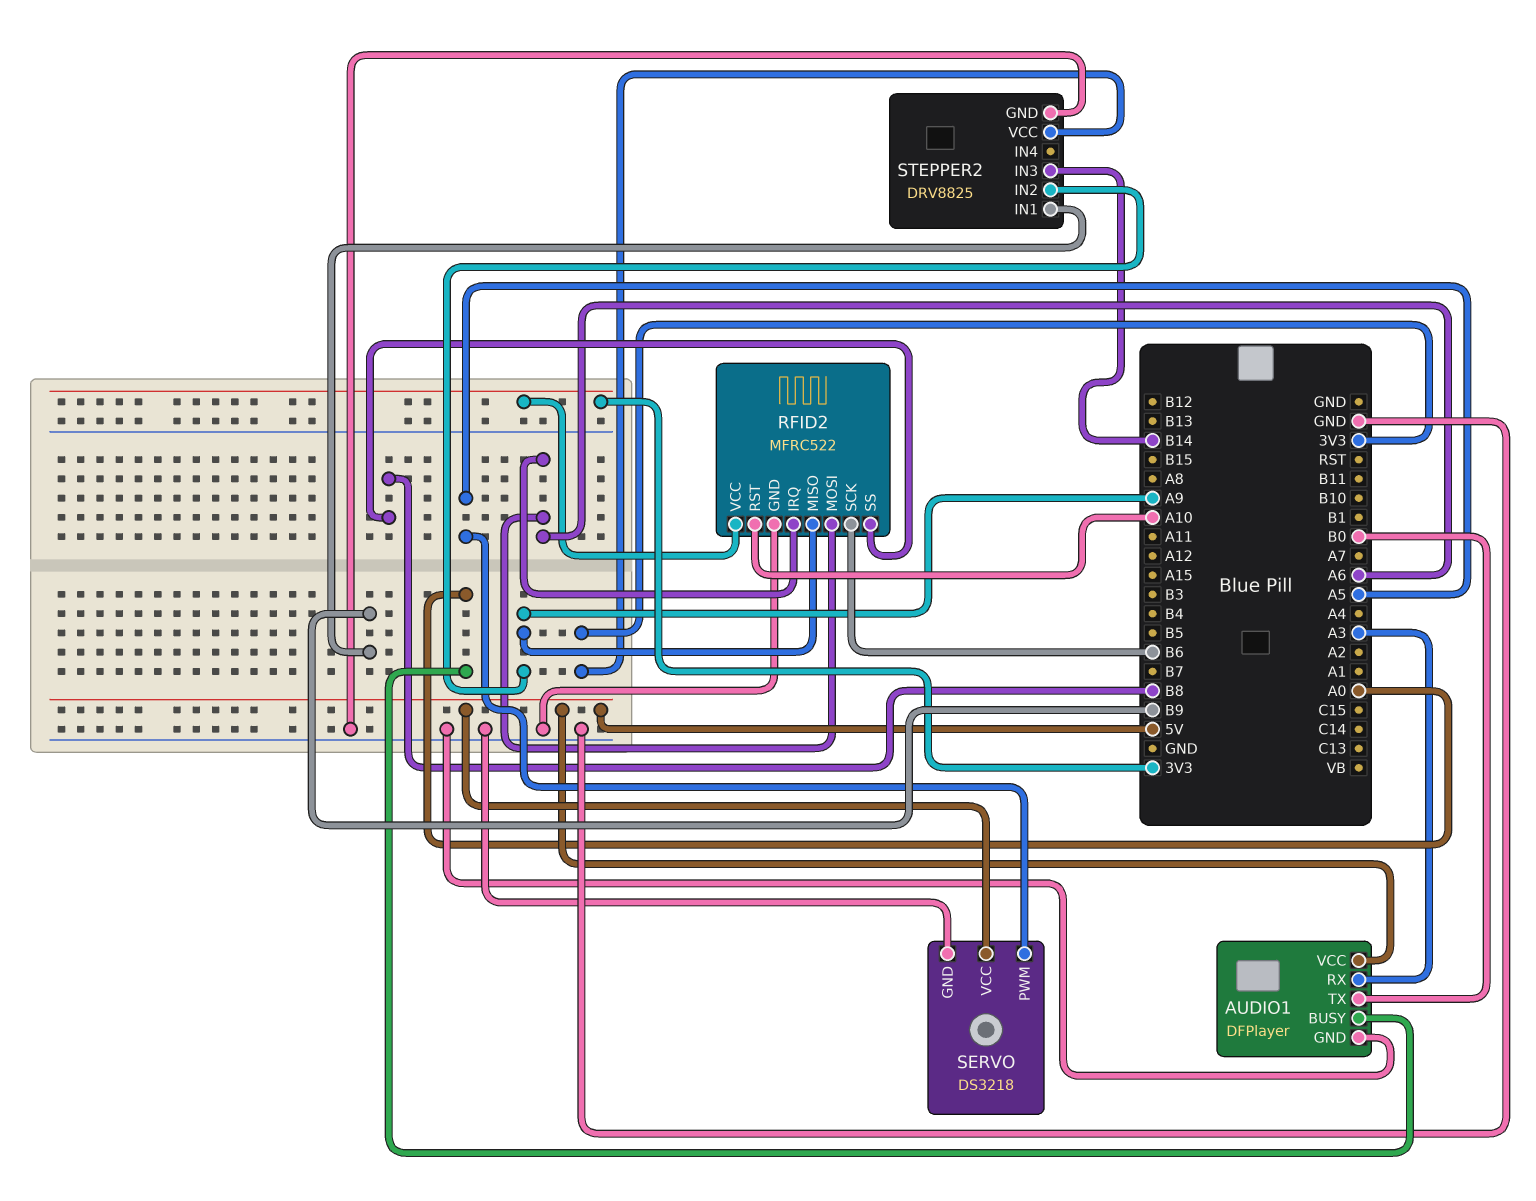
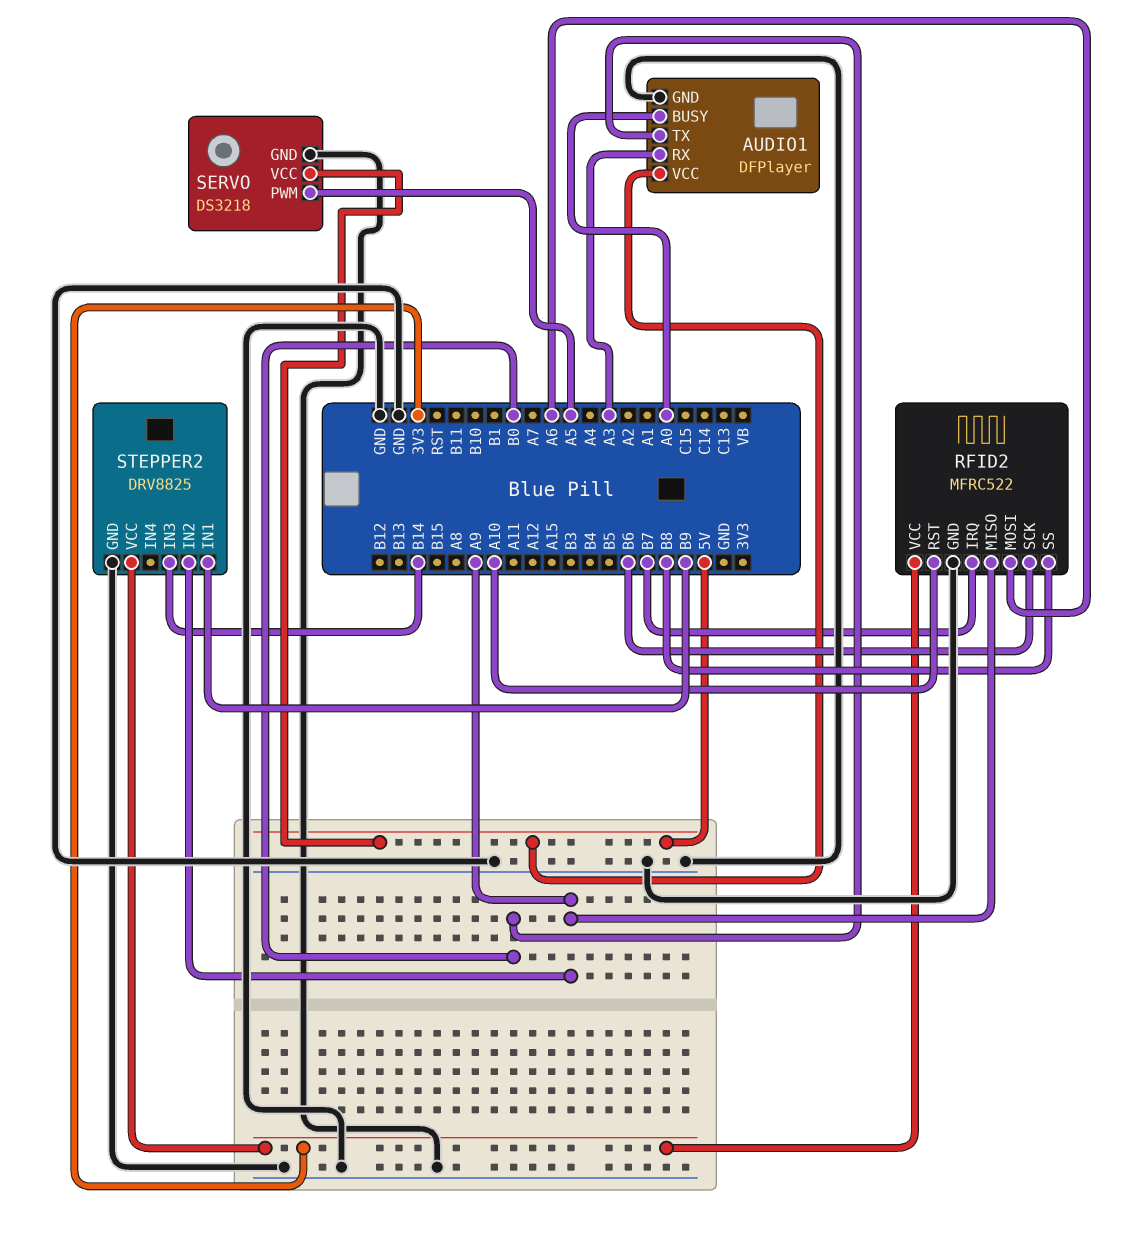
RFID2 pin IRQ: A6 -> B7

